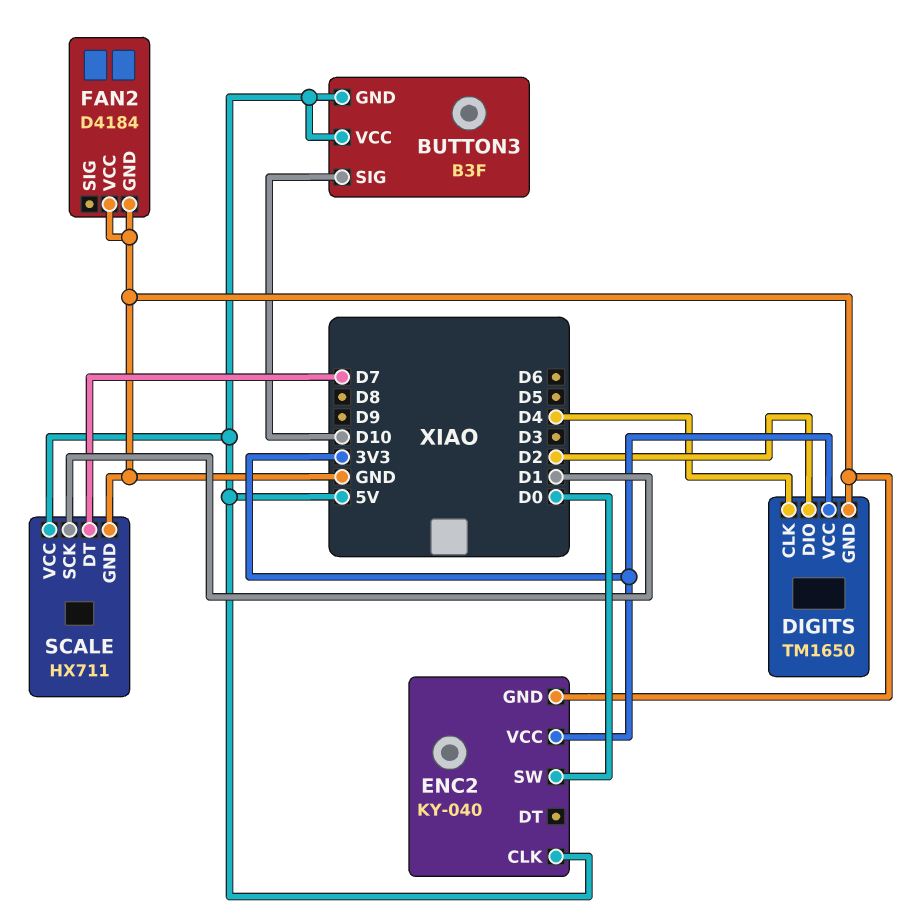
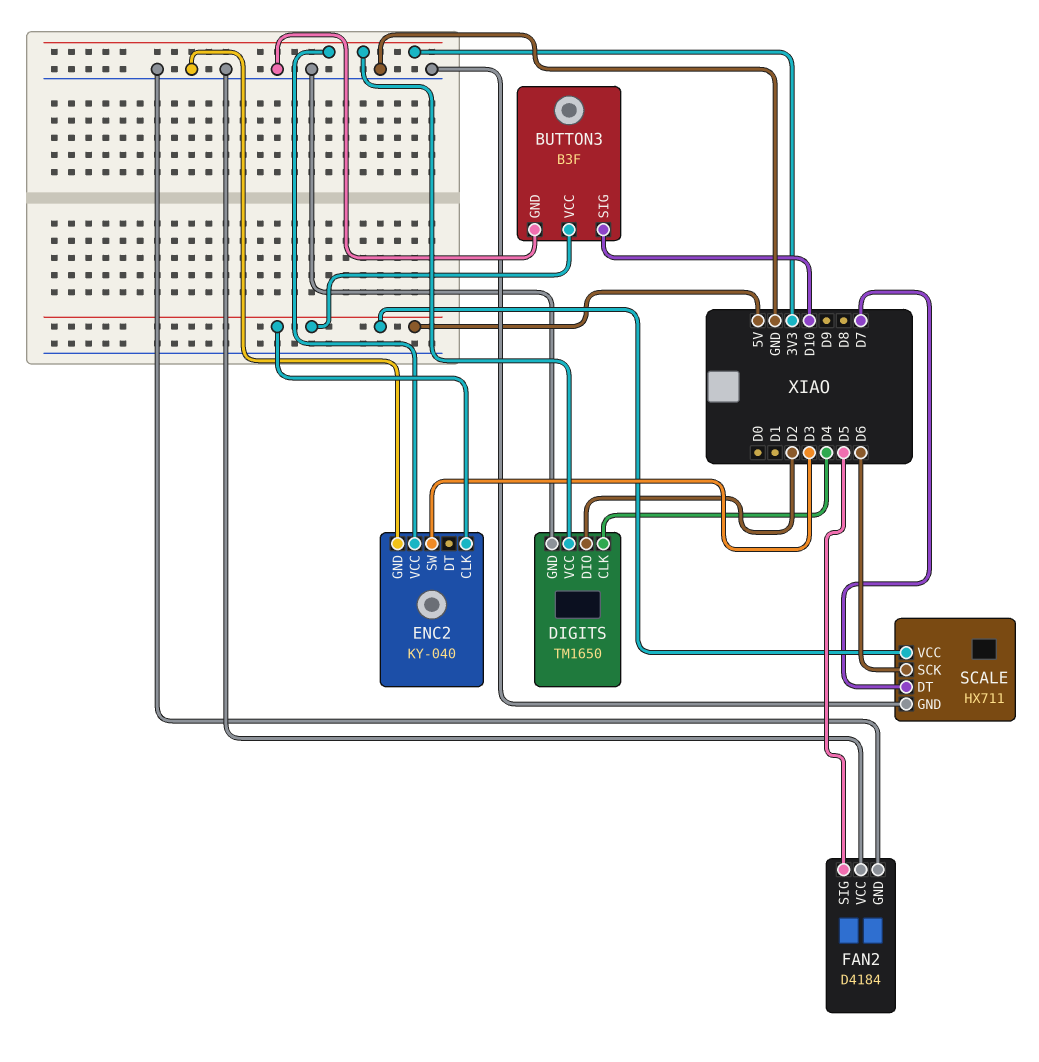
BUTTON3 pin GND: 5V -> GND
ENC2 pin SW: D0 -> D3
FAN2 pin SIG: none -> D5
SCALE pin SCK: D1 -> D6

